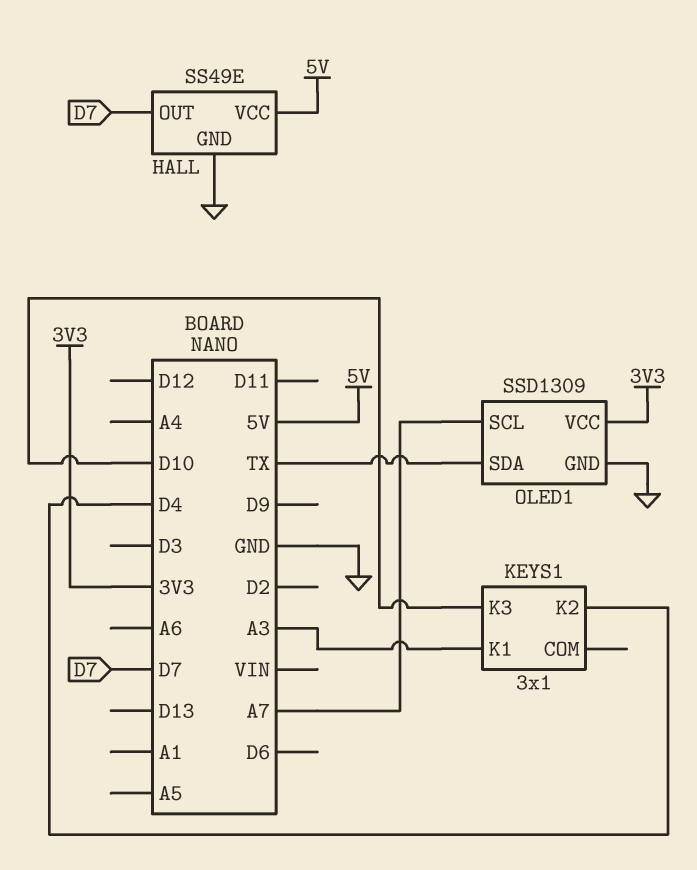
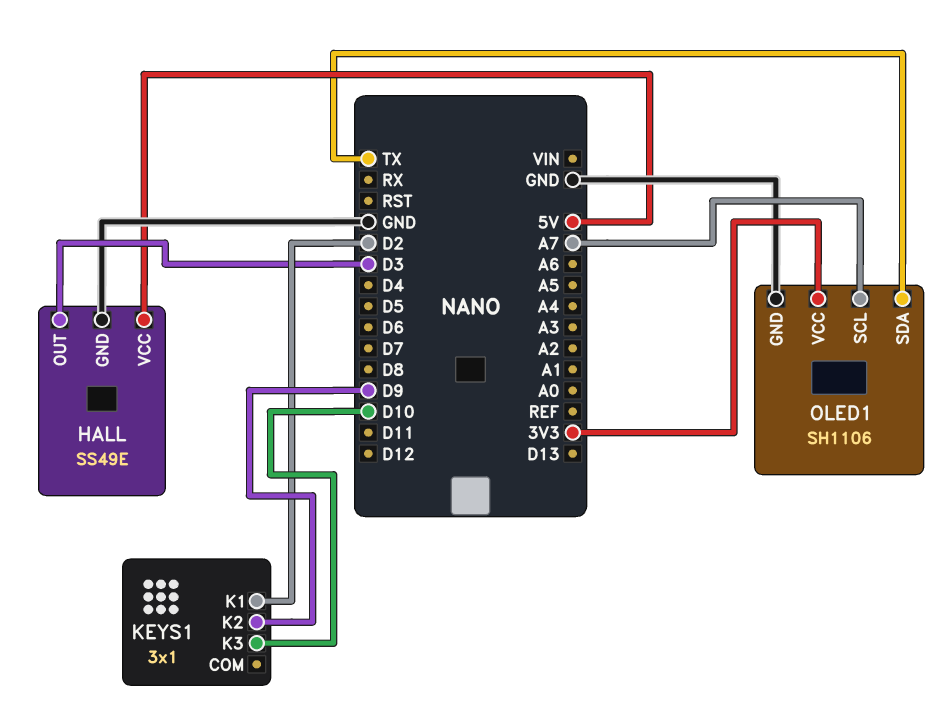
HALL pin OUT: D7 -> D3
KEYS1 pin K1: A3 -> D2
KEYS1 pin K2: D4 -> D9
OLED1: SSD1309 -> SH1106

